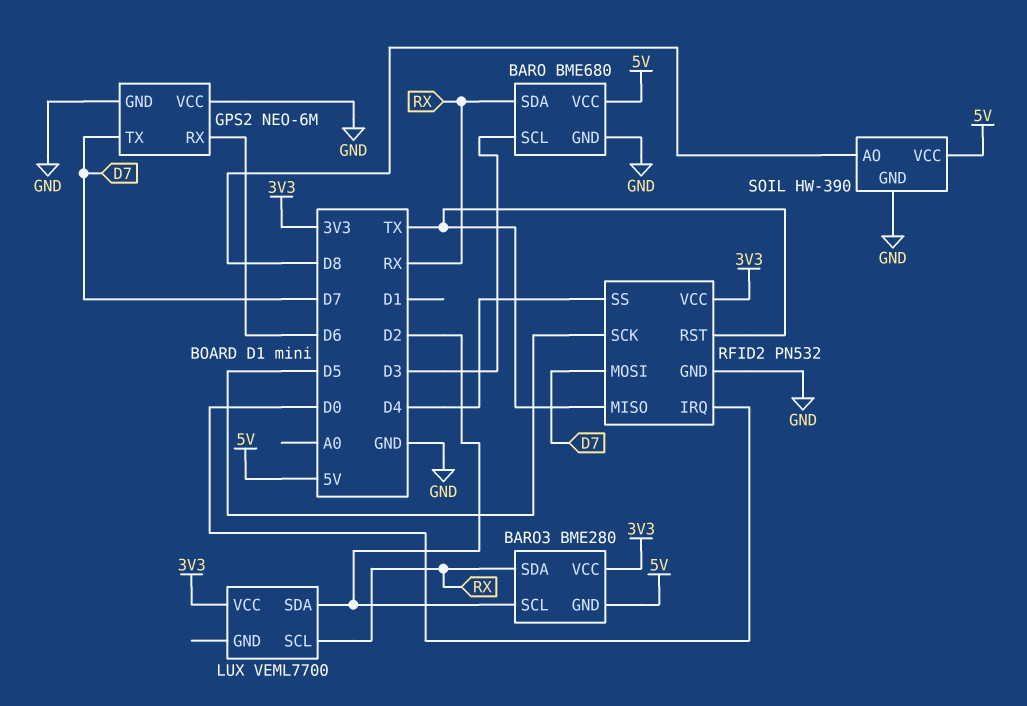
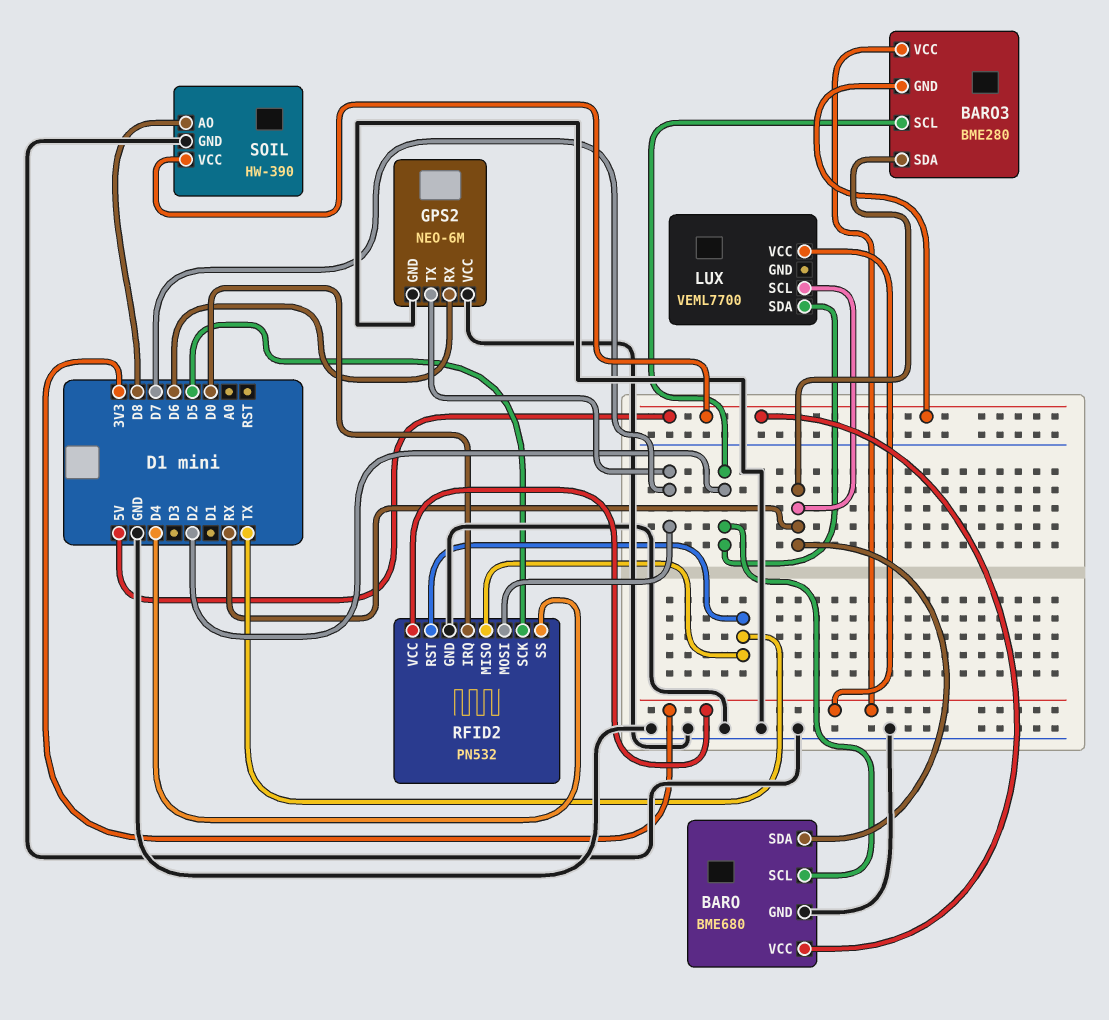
BARO pin SCL: D3 -> D2

